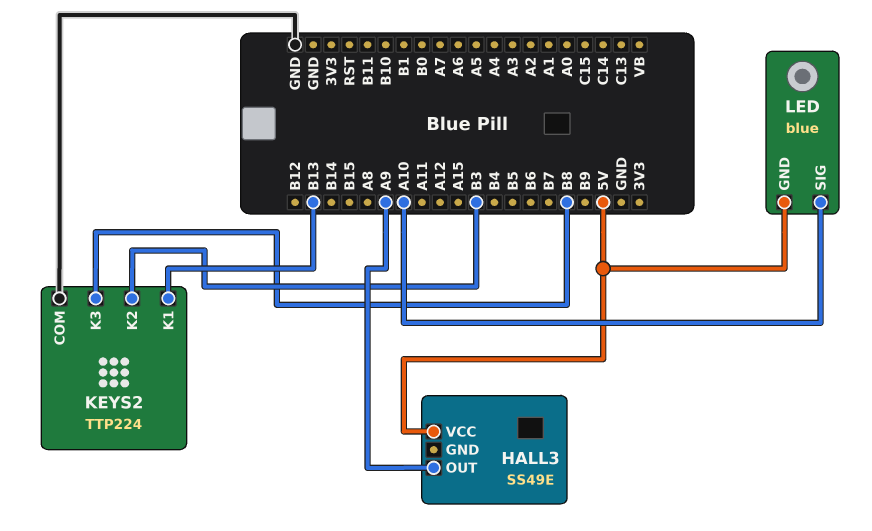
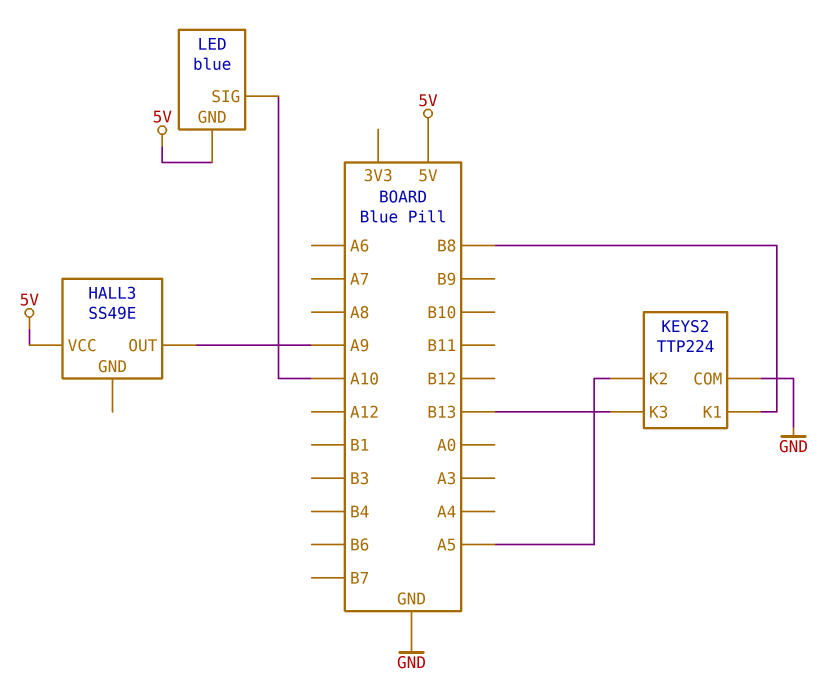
KEYS2 pin K1: B13 -> B8
KEYS2 pin K2: B3 -> A5
KEYS2 pin K3: B8 -> B13

